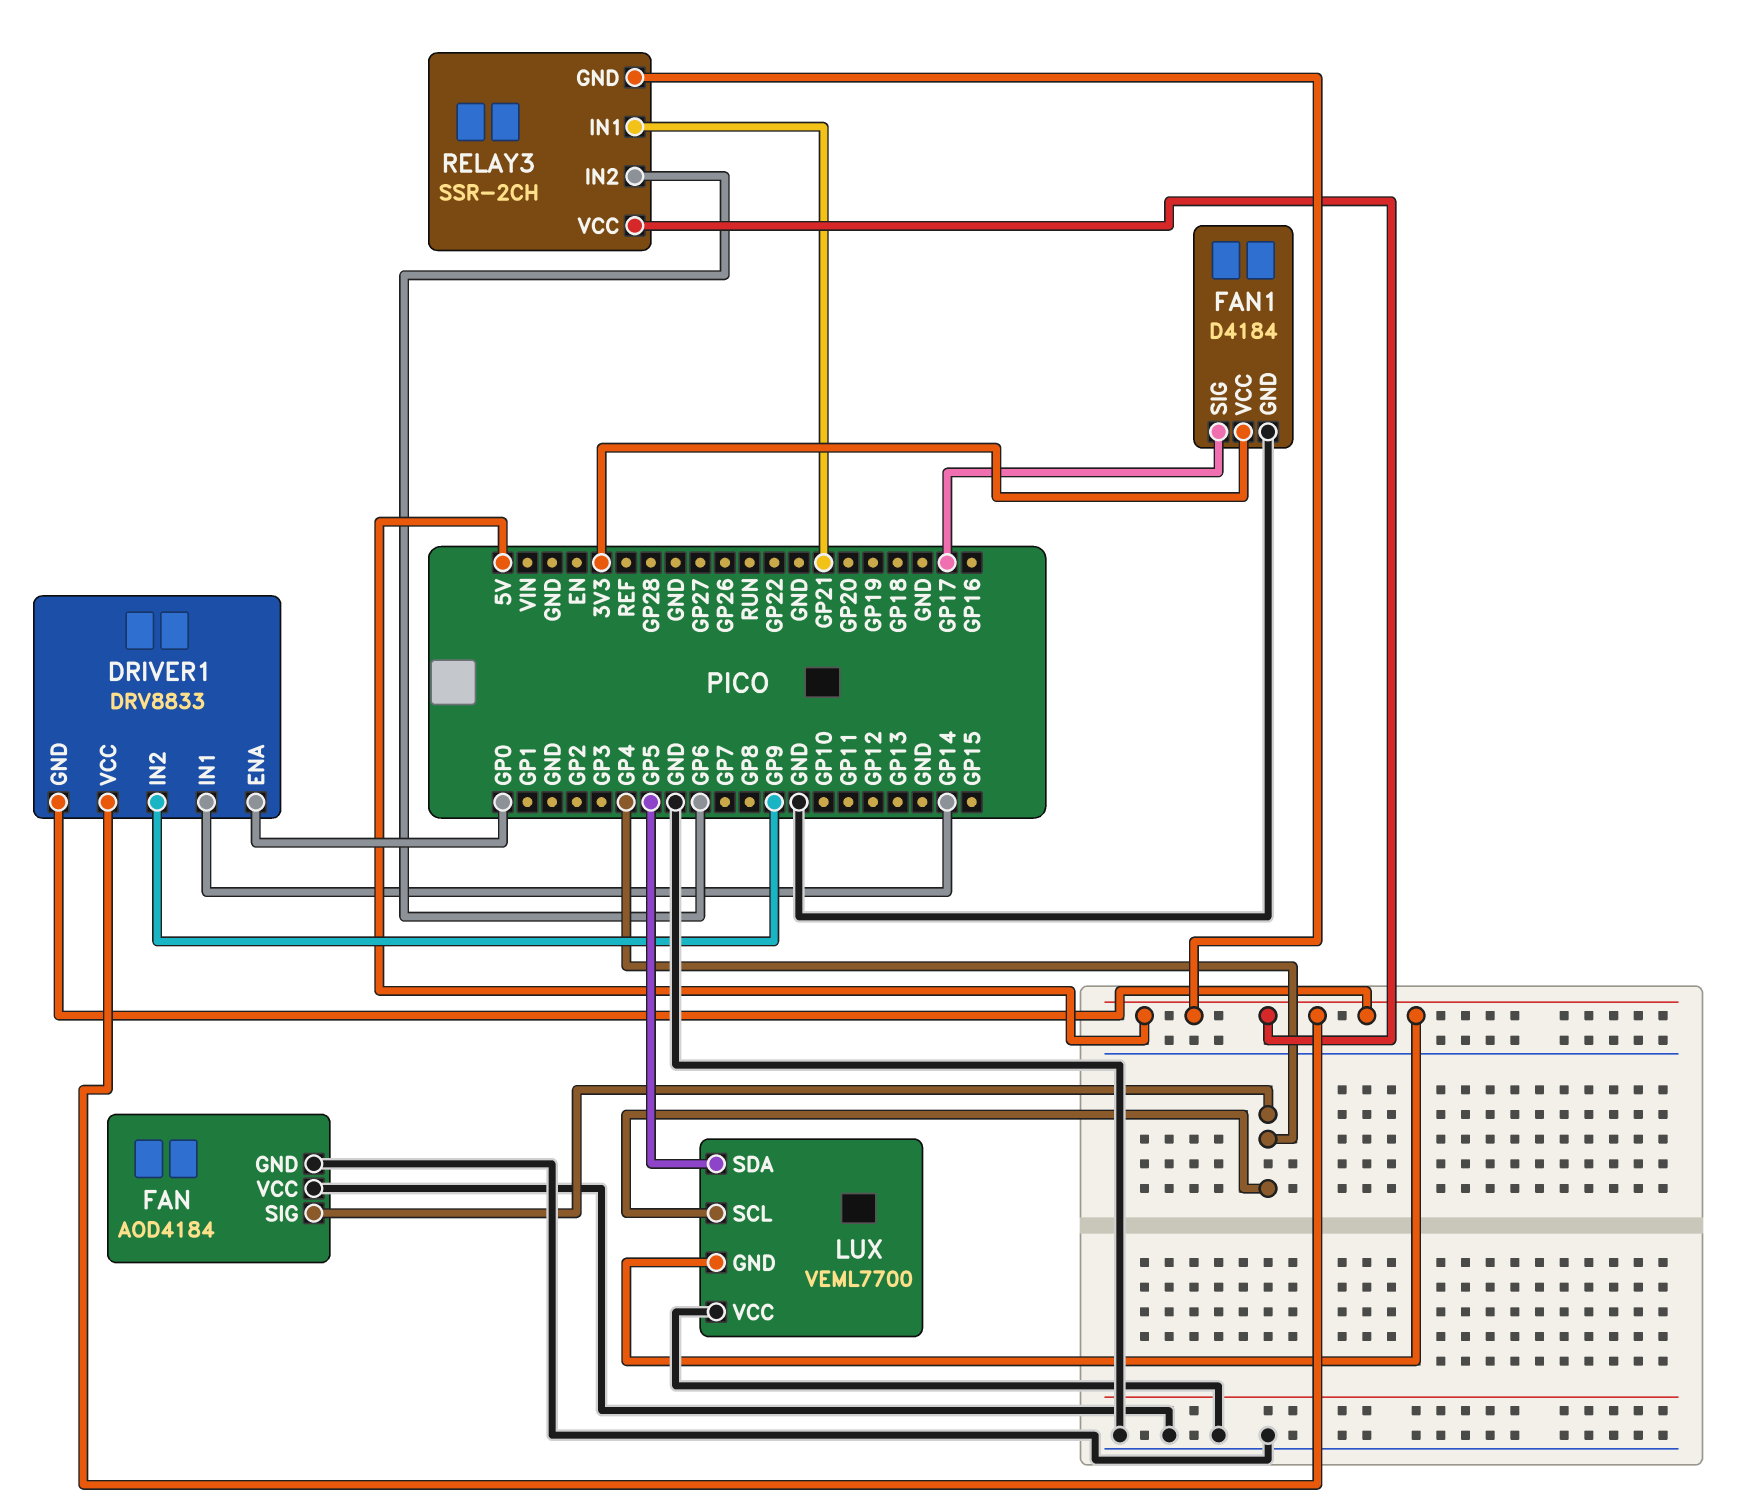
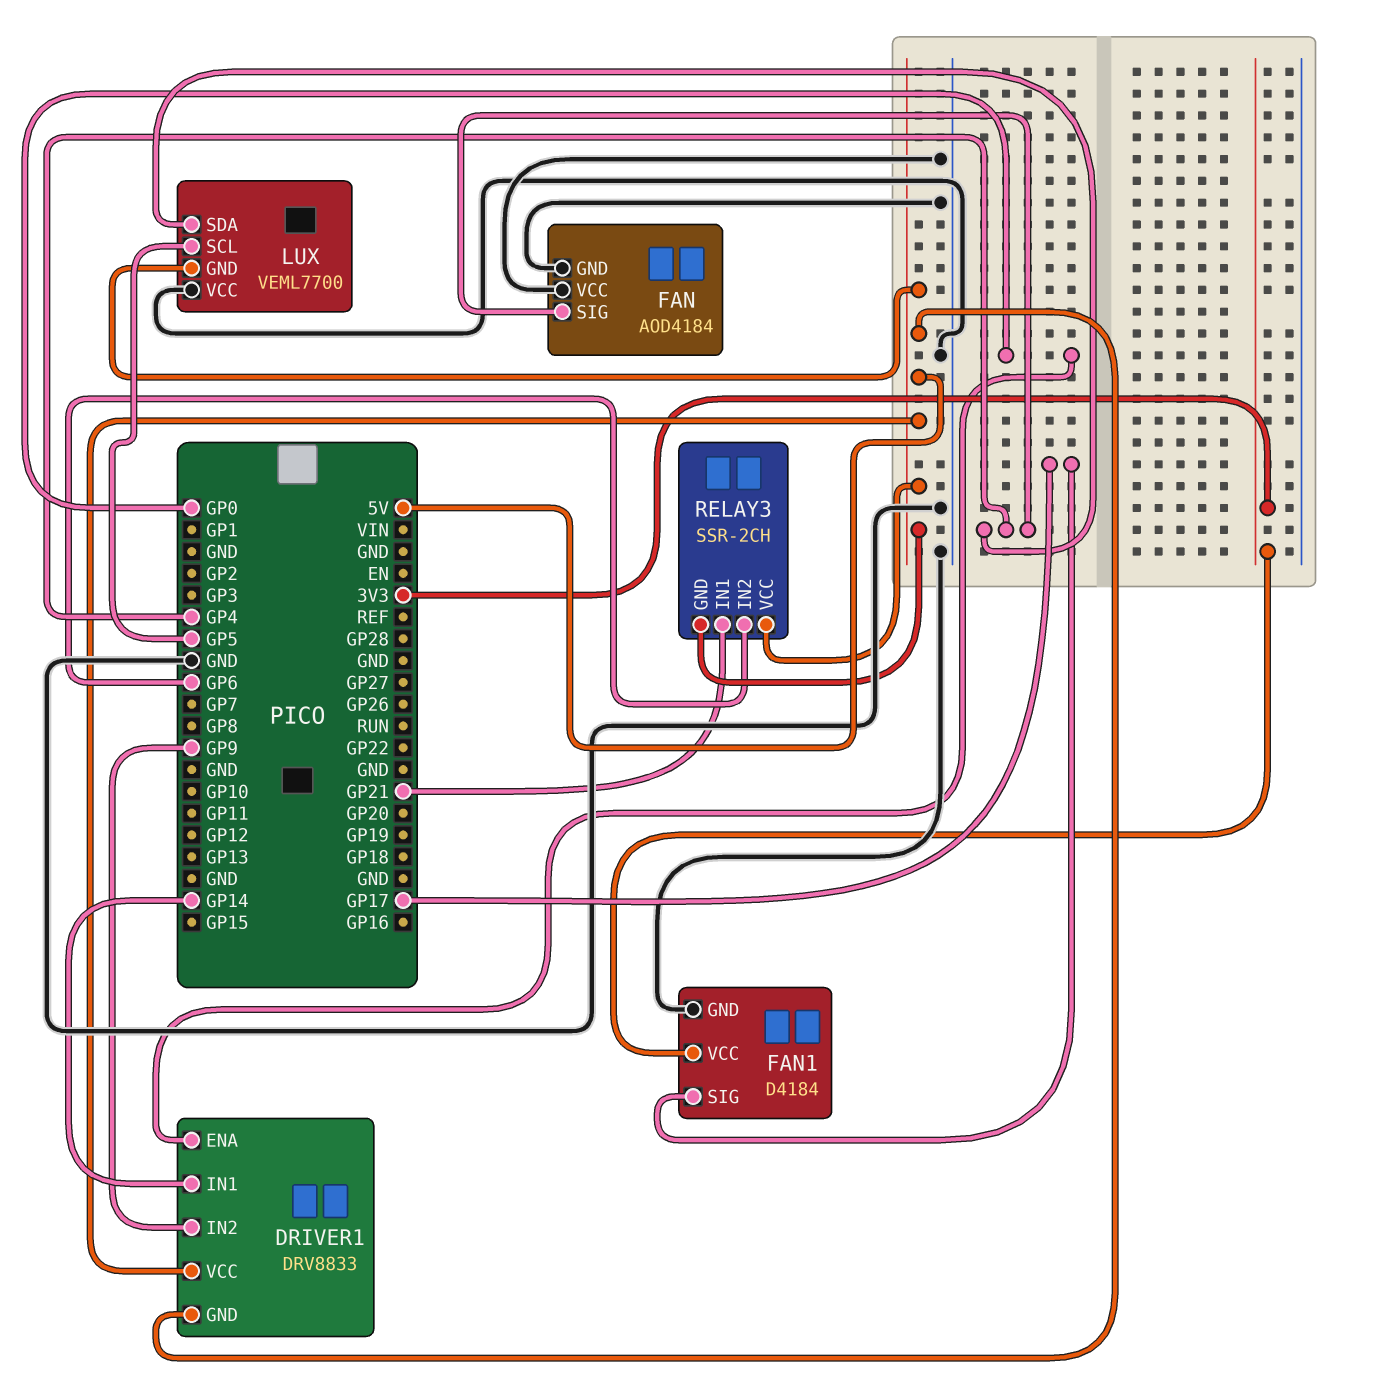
LUX pin SCL: GP4 -> GP5
LUX pin SDA: GP5 -> GP4

